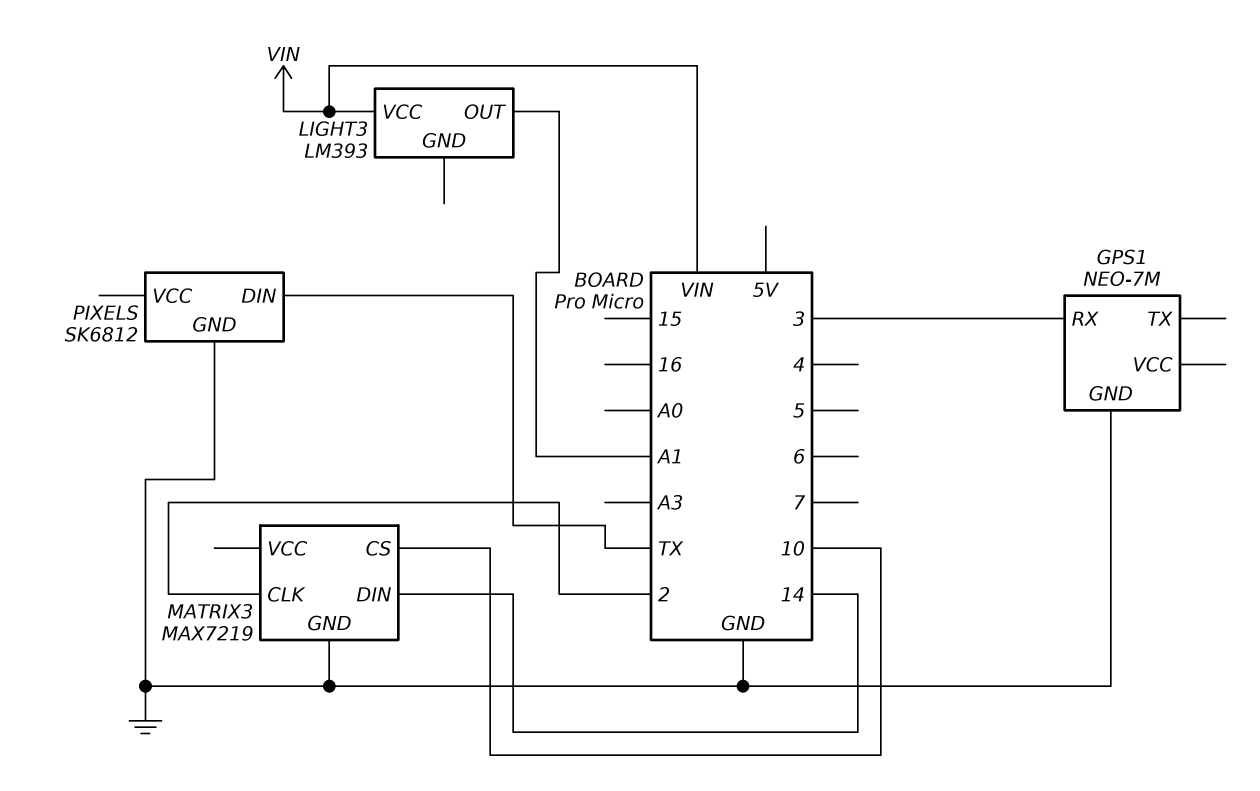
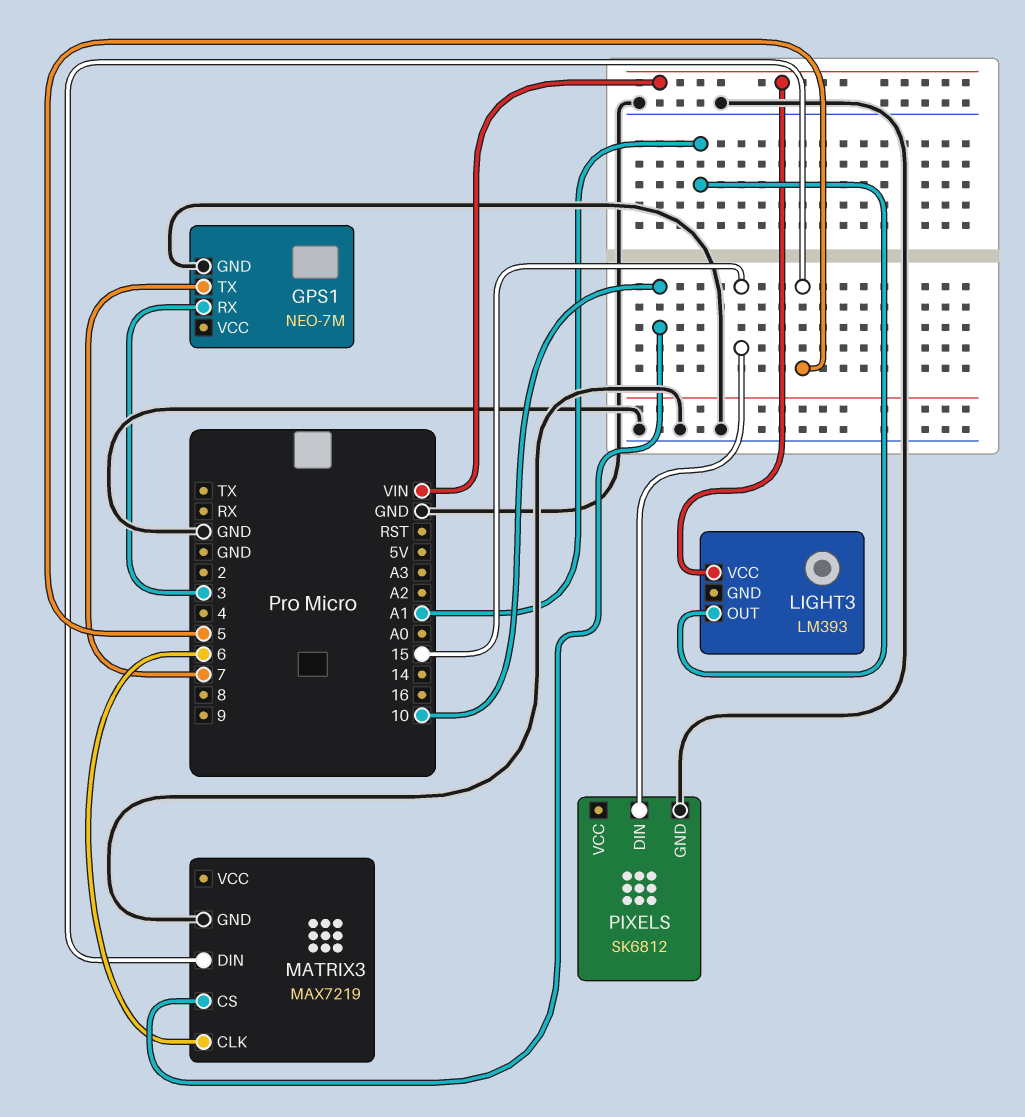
GPS1 pin TX: none -> 7
MATRIX3 pin CLK: 2 -> 6
MATRIX3 pin DIN: 14 -> 5
PIXELS pin DIN: TX -> 15

